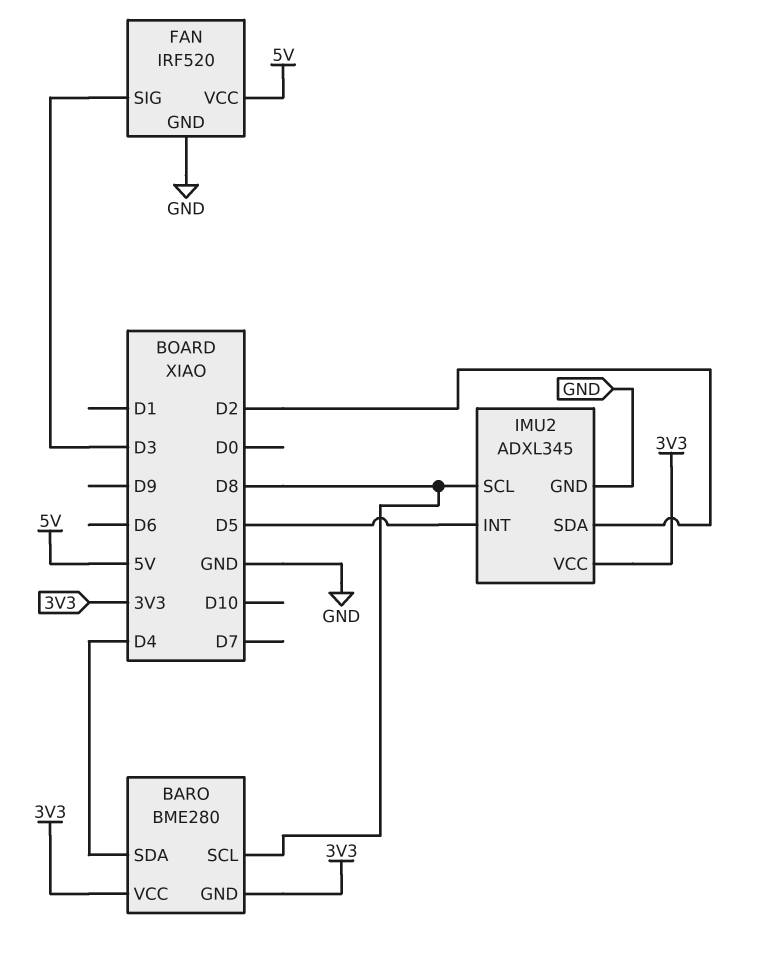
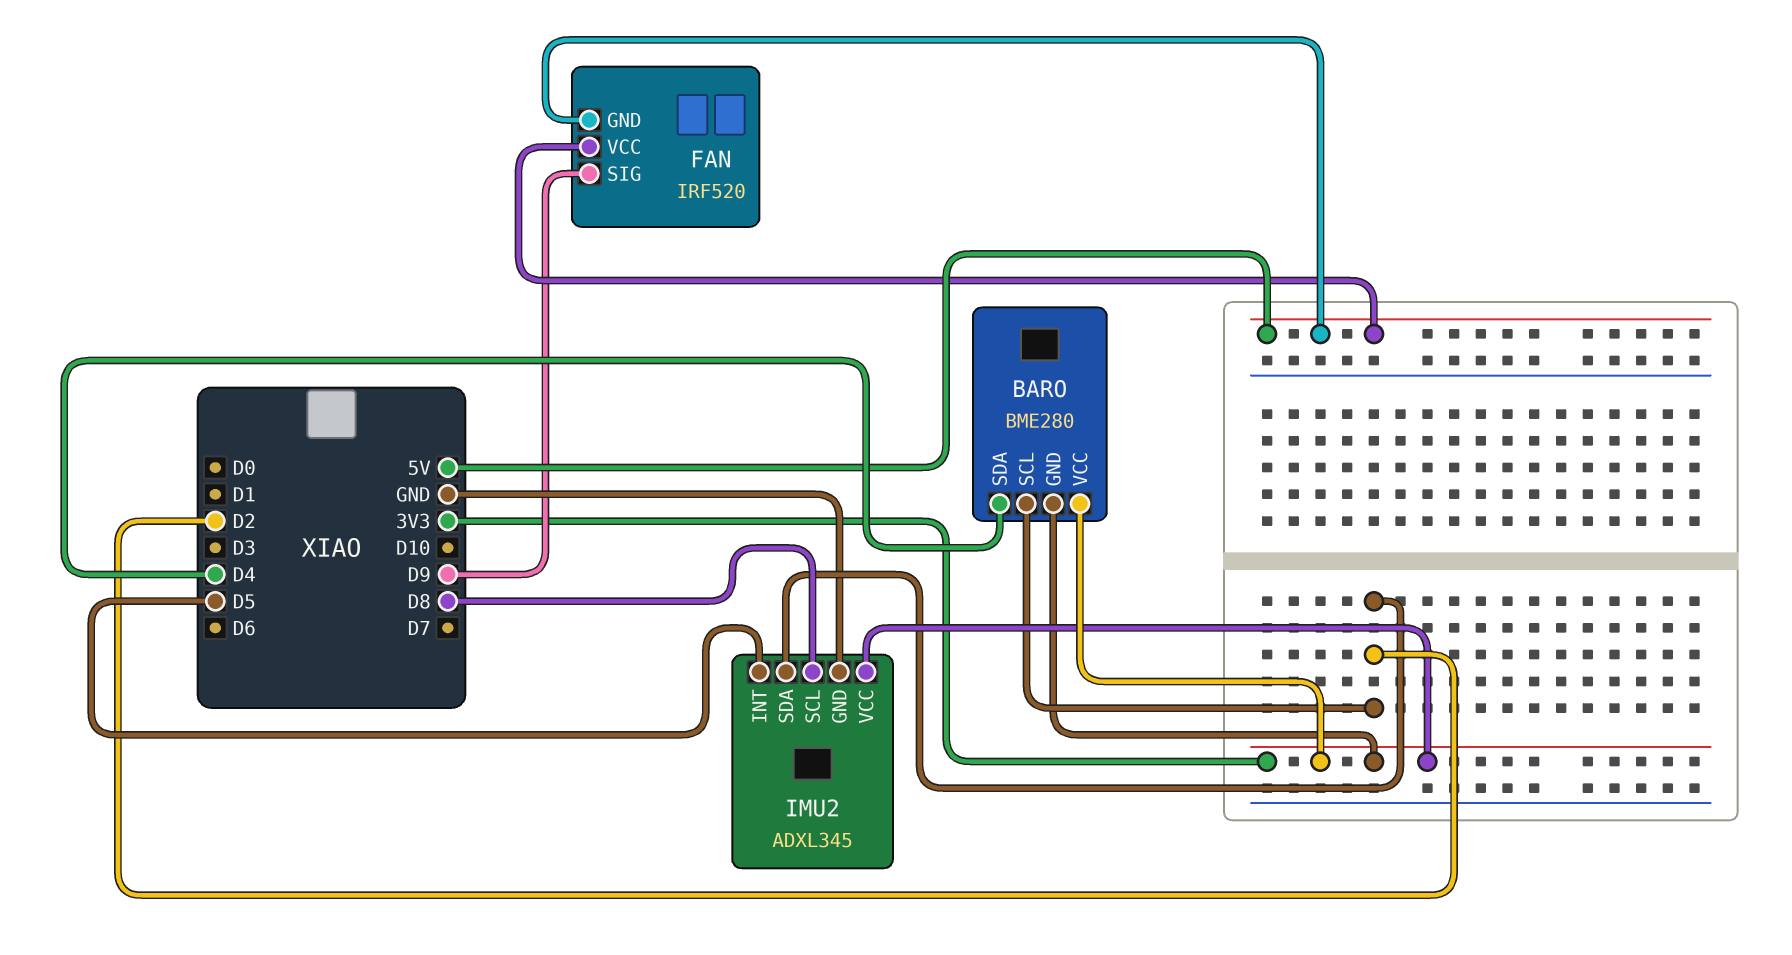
BARO pin SCL: D8 -> D2
FAN pin GND: GND -> 5V
FAN pin SIG: D3 -> D9

